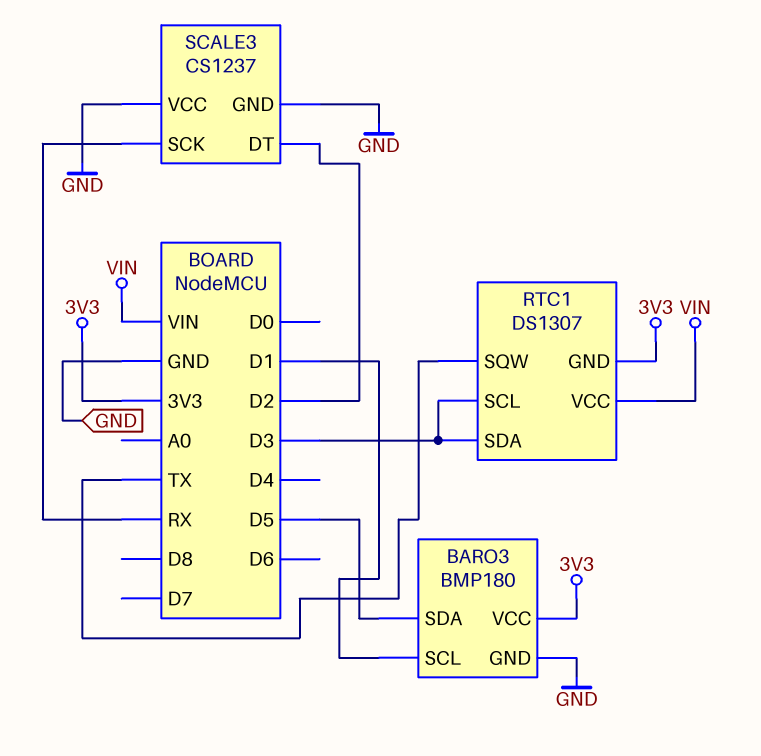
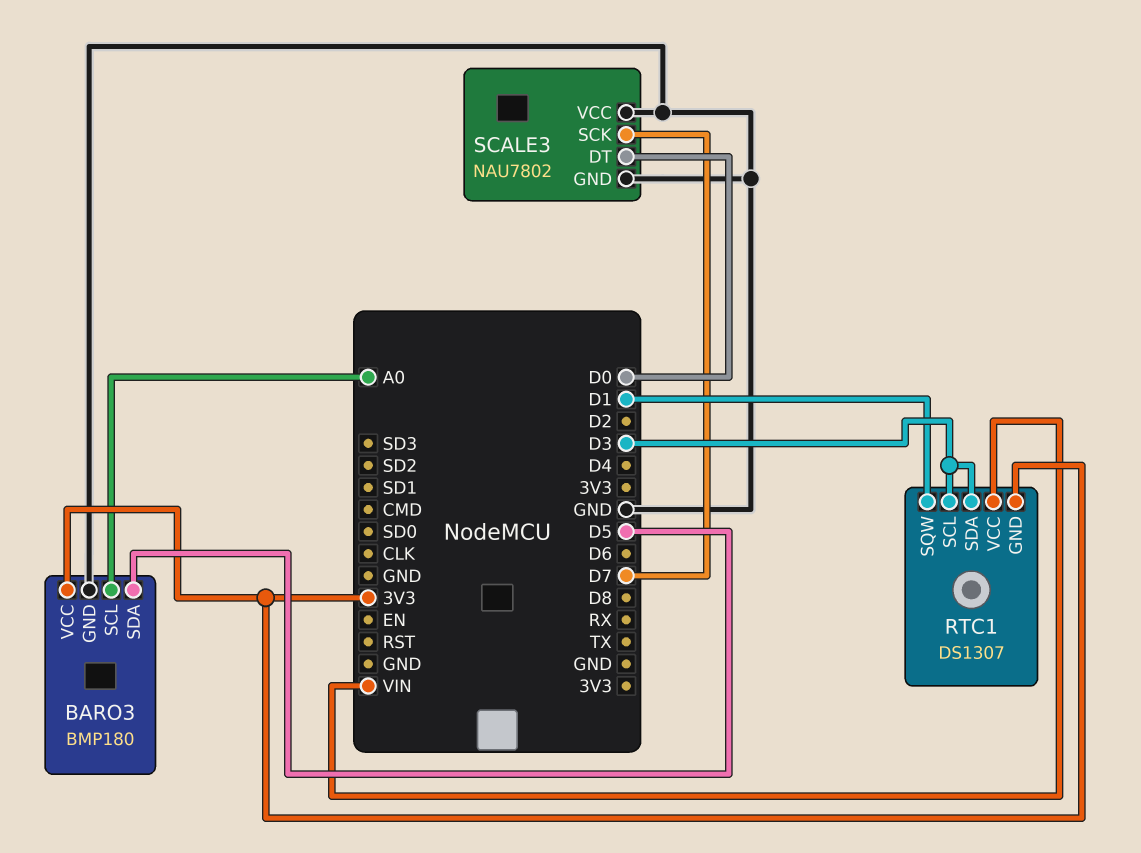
BARO3 pin SCL: D1 -> A0
RTC1 pin SQW: TX -> D1
SCALE3: CS1237 -> NAU7802
SCALE3 pin DT: D2 -> D0
SCALE3 pin SCK: RX -> D7

